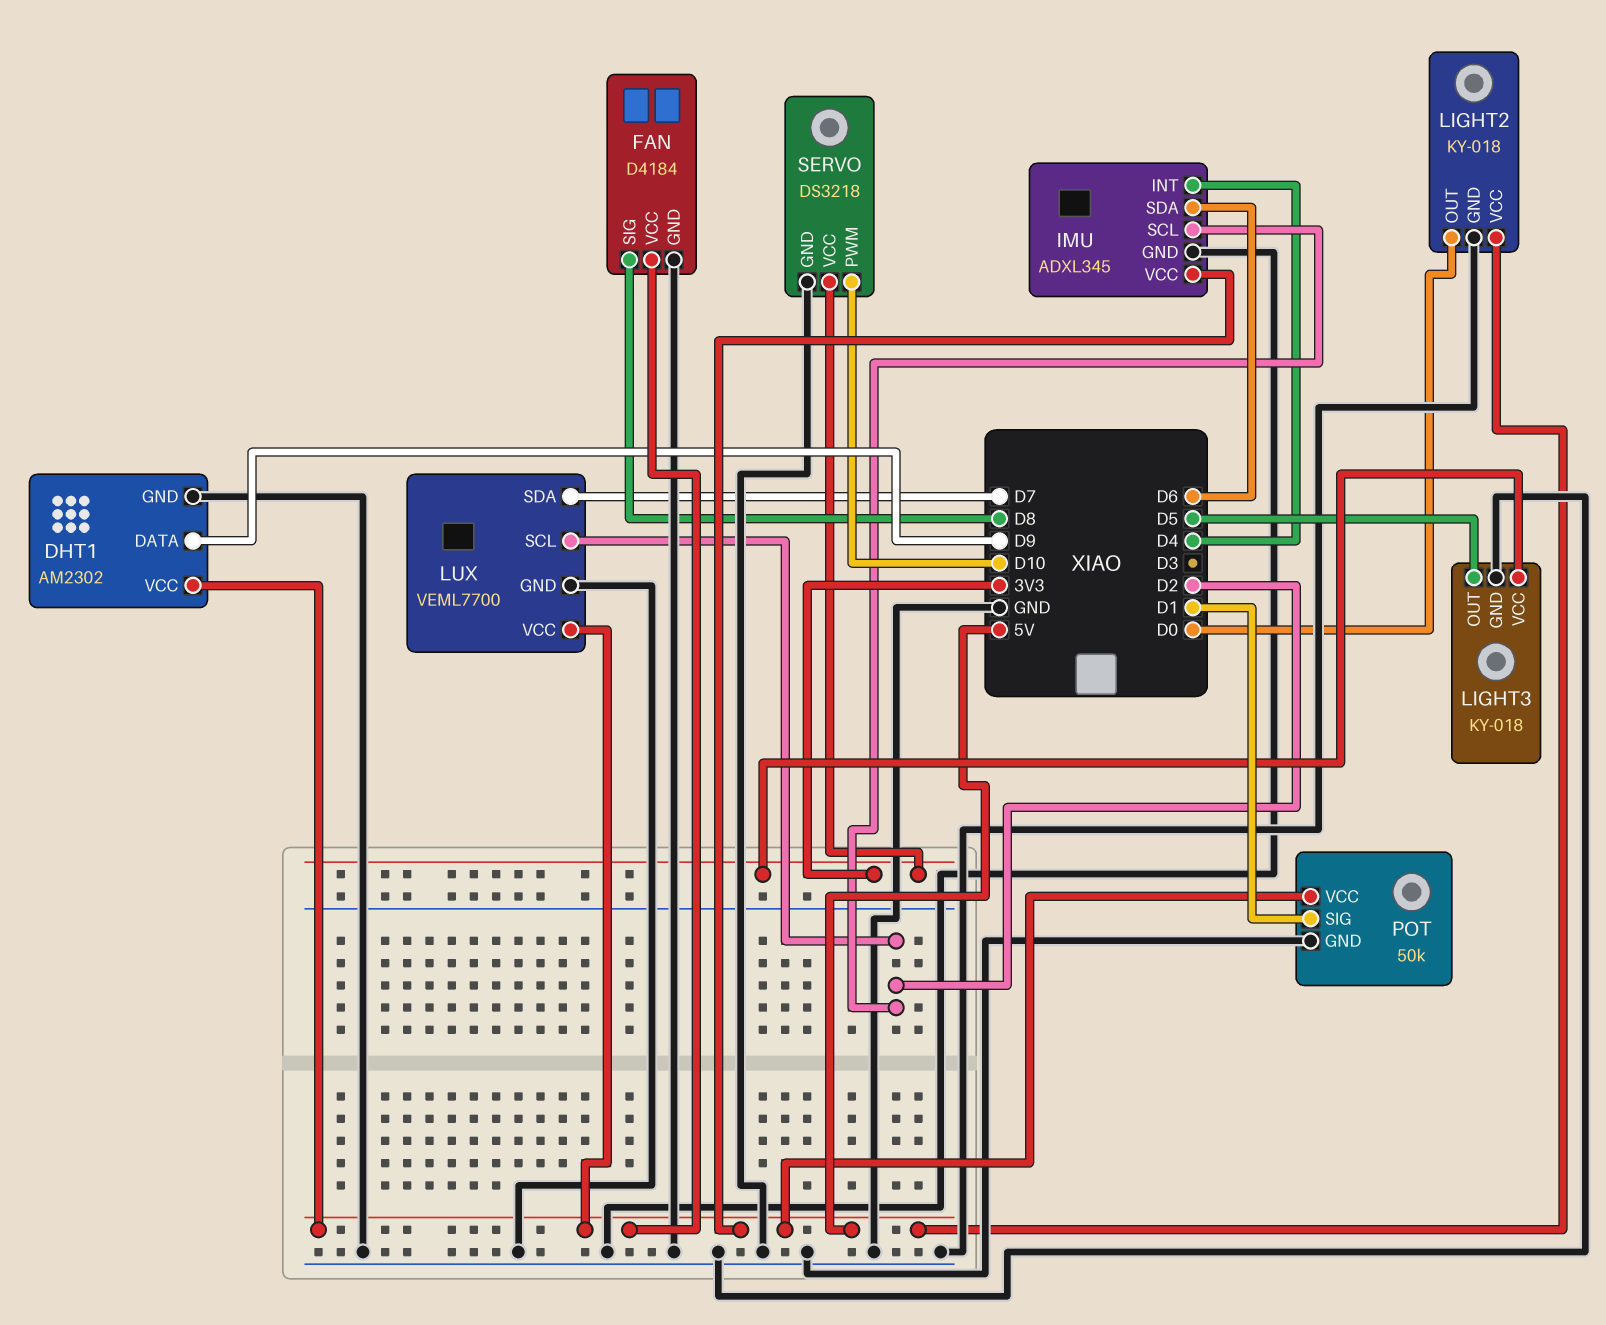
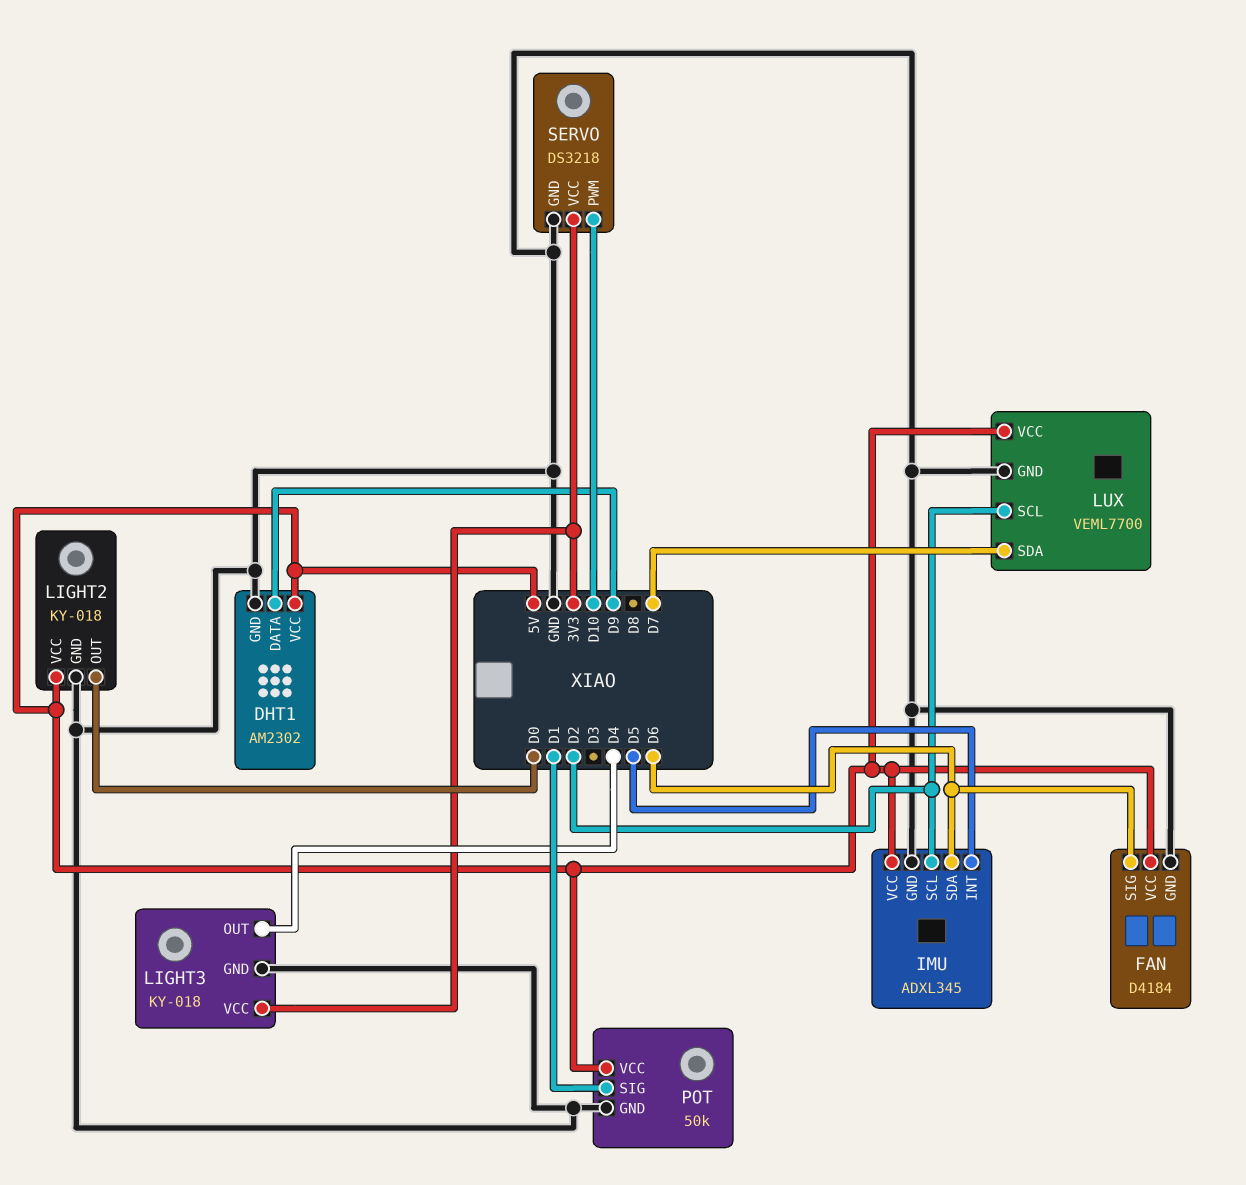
FAN pin SIG: D8 -> D6
IMU pin INT: D4 -> D5
LIGHT3 pin OUT: D5 -> D4

